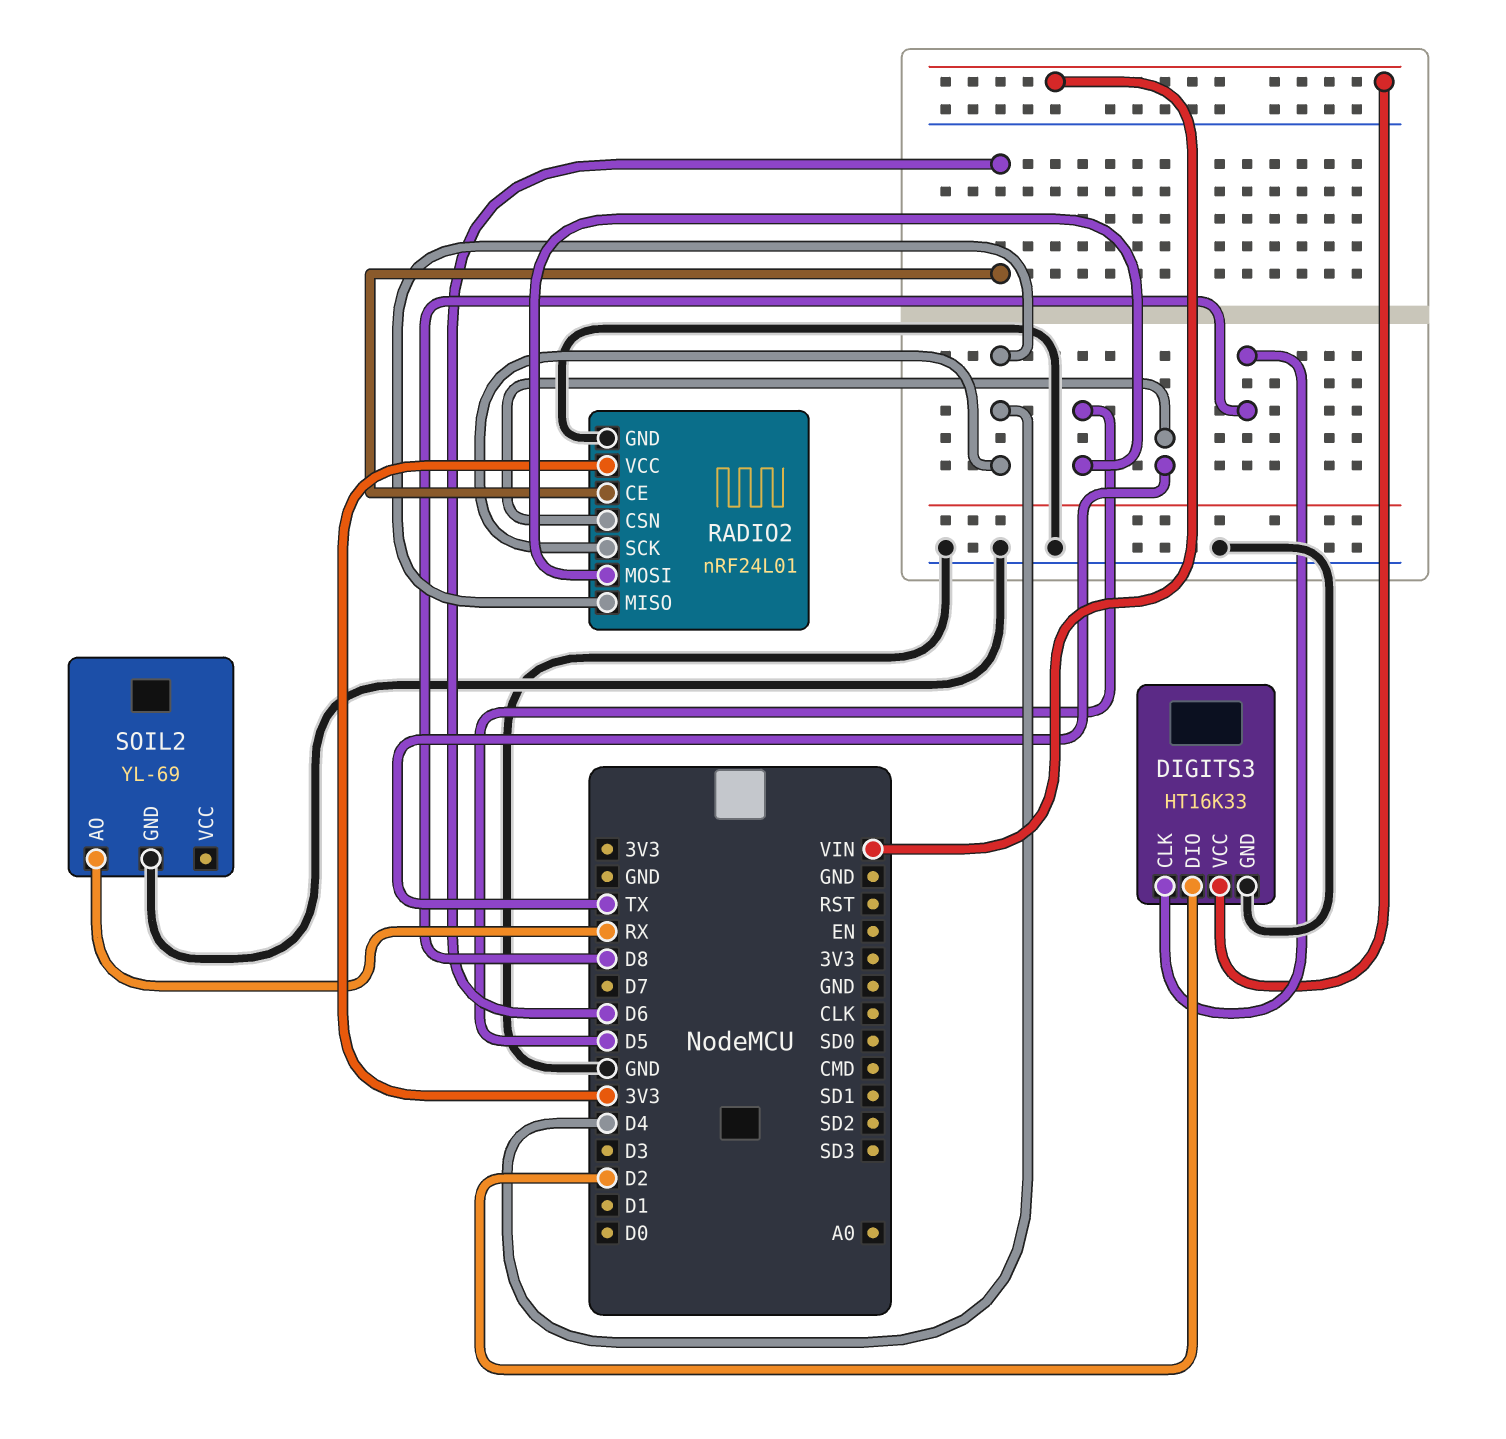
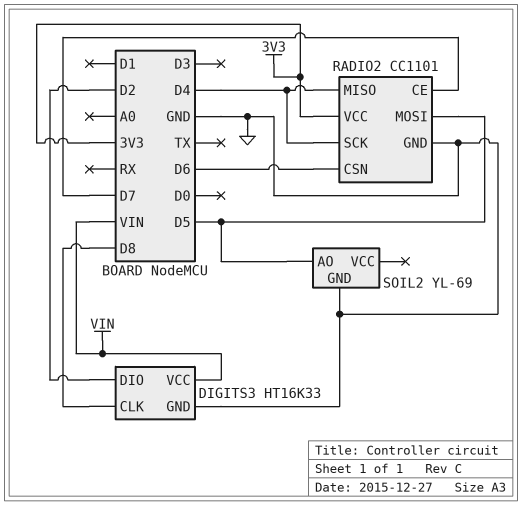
RADIO2: nRF24L01 -> CC1101
RADIO2 pin CE: D6 -> D7
RADIO2 pin CSN: TX -> D6
SOIL2 pin AO: RX -> D5

